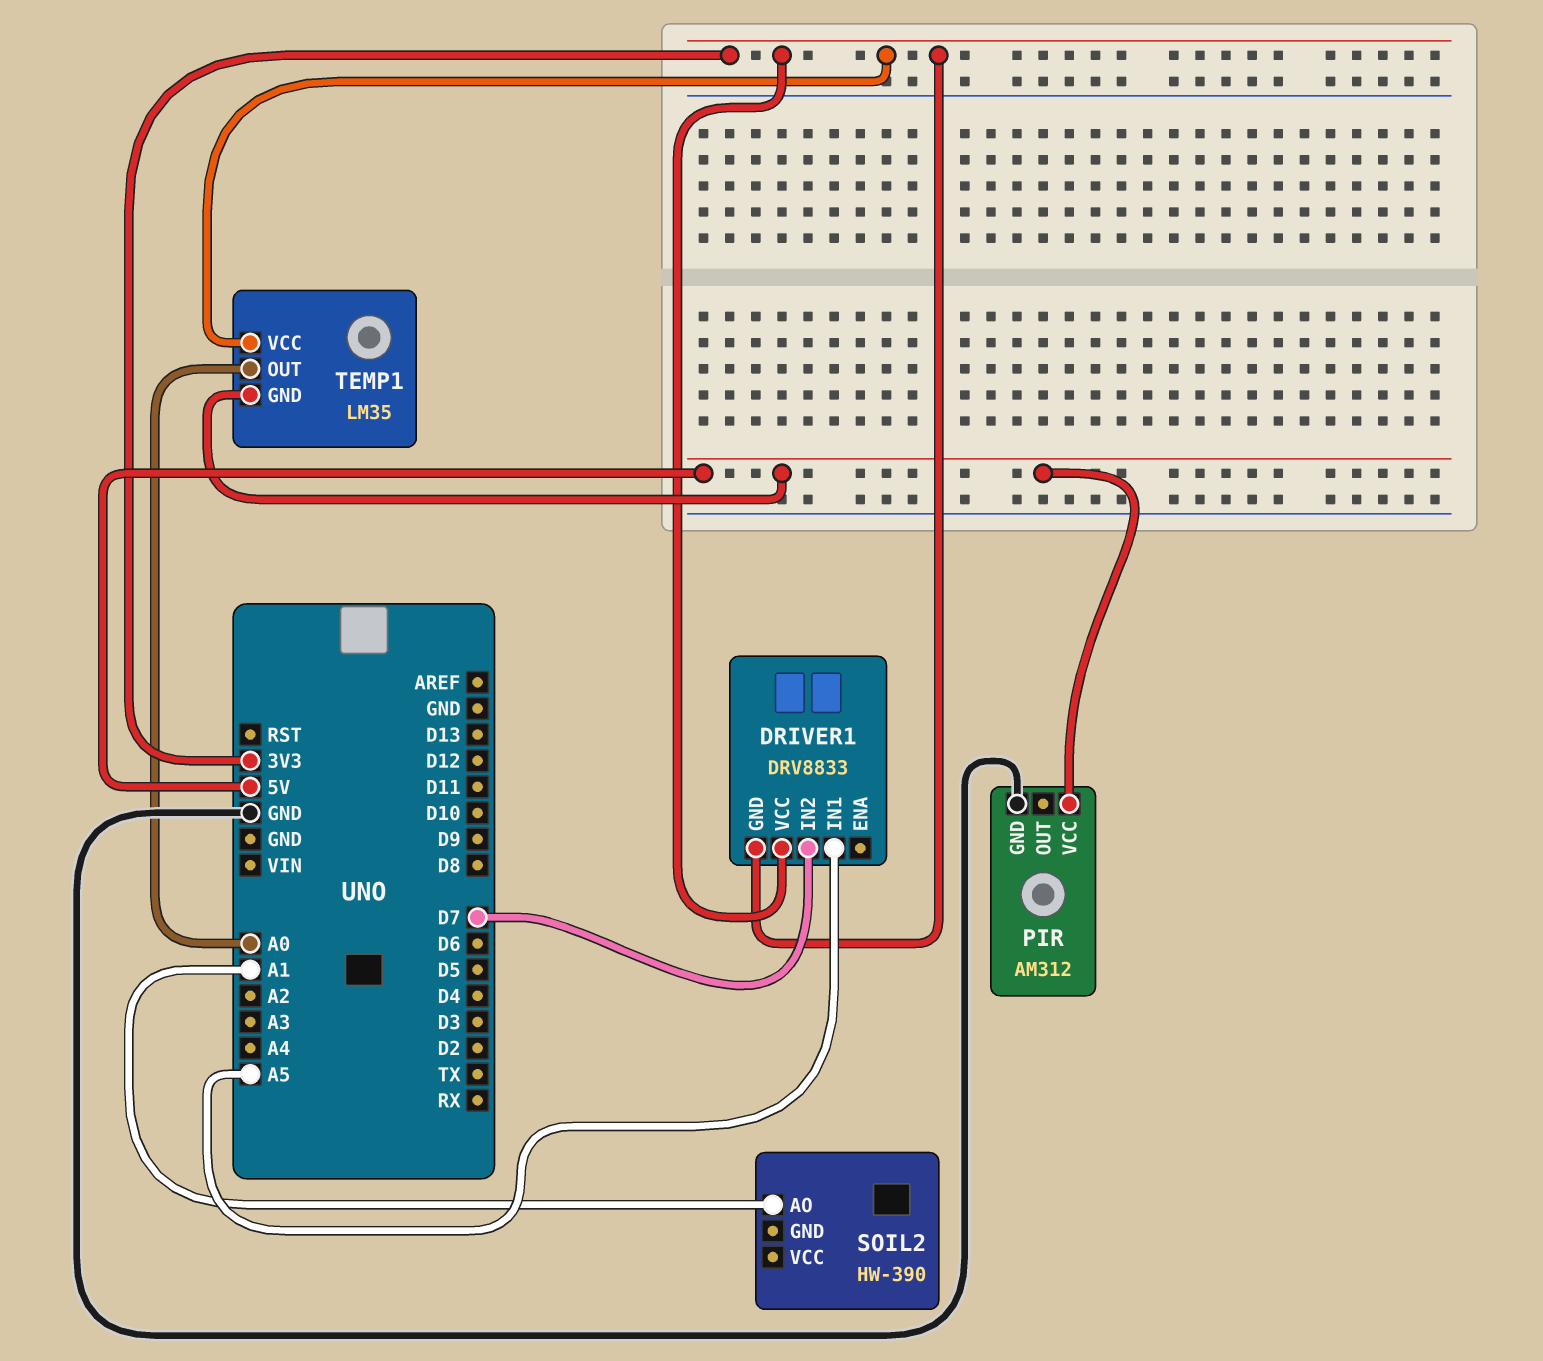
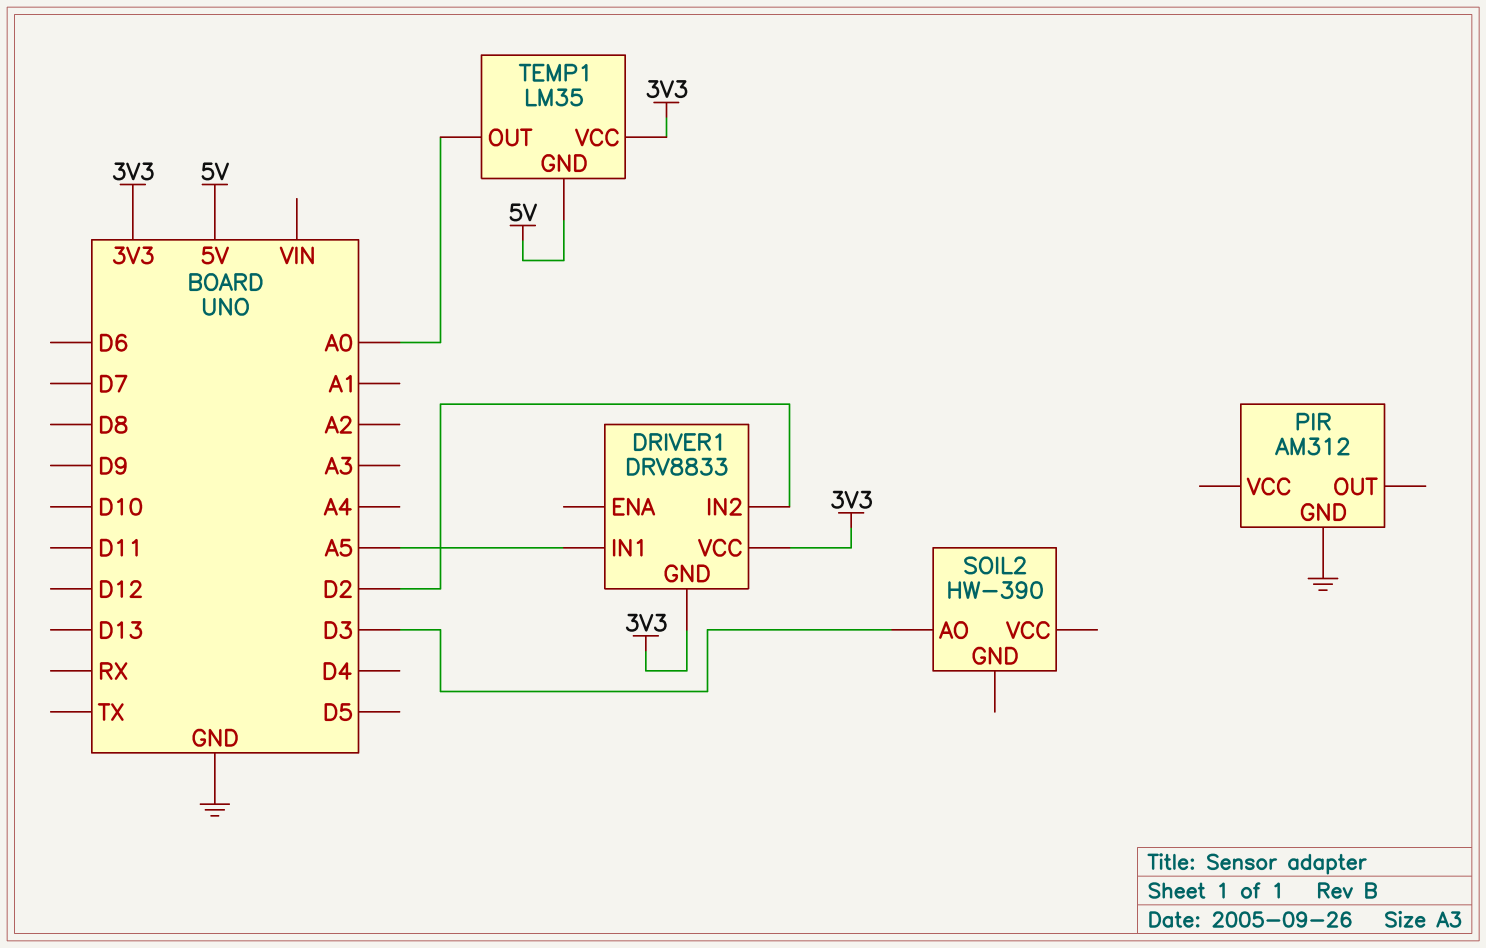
DRIVER1 pin IN2: D7 -> D2
PIR pin VCC: 5V -> none
SOIL2 pin AO: A1 -> D3

